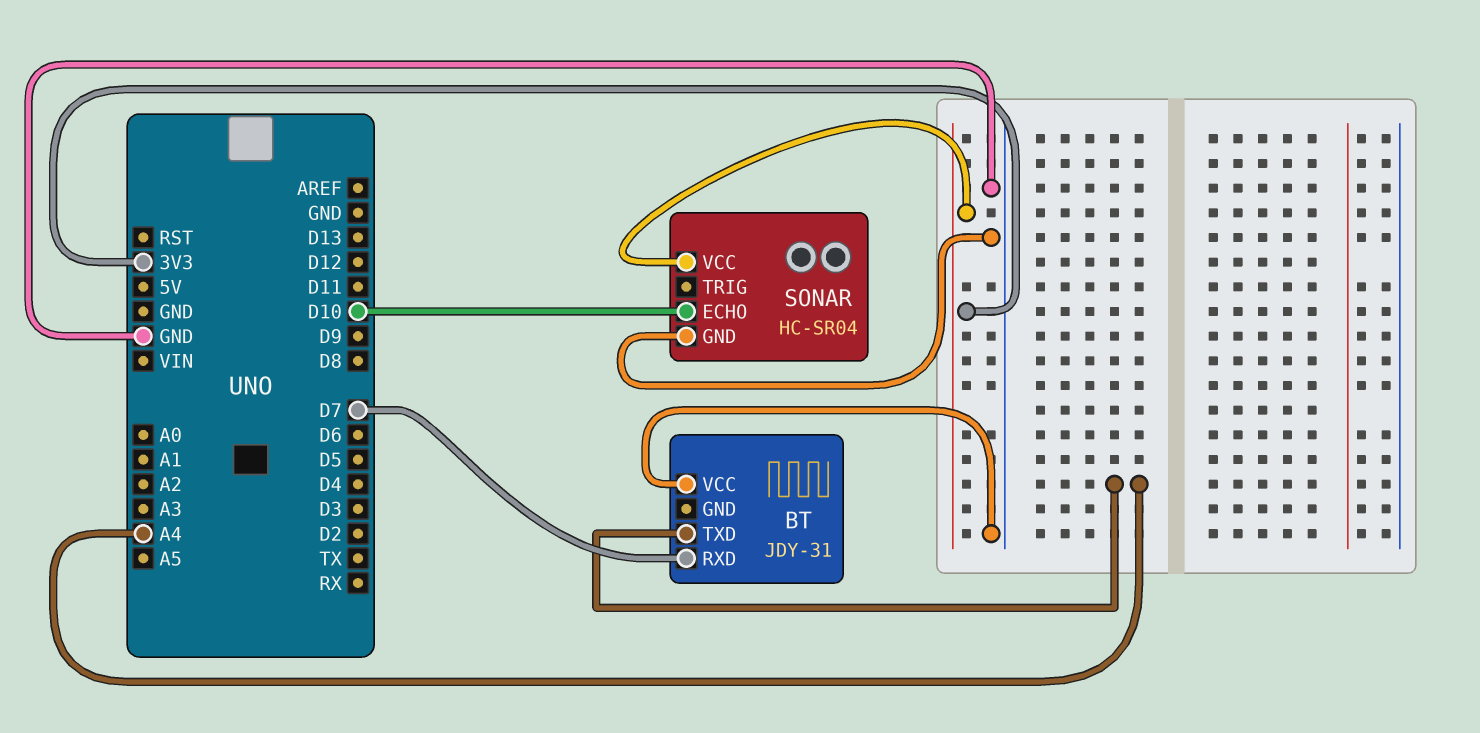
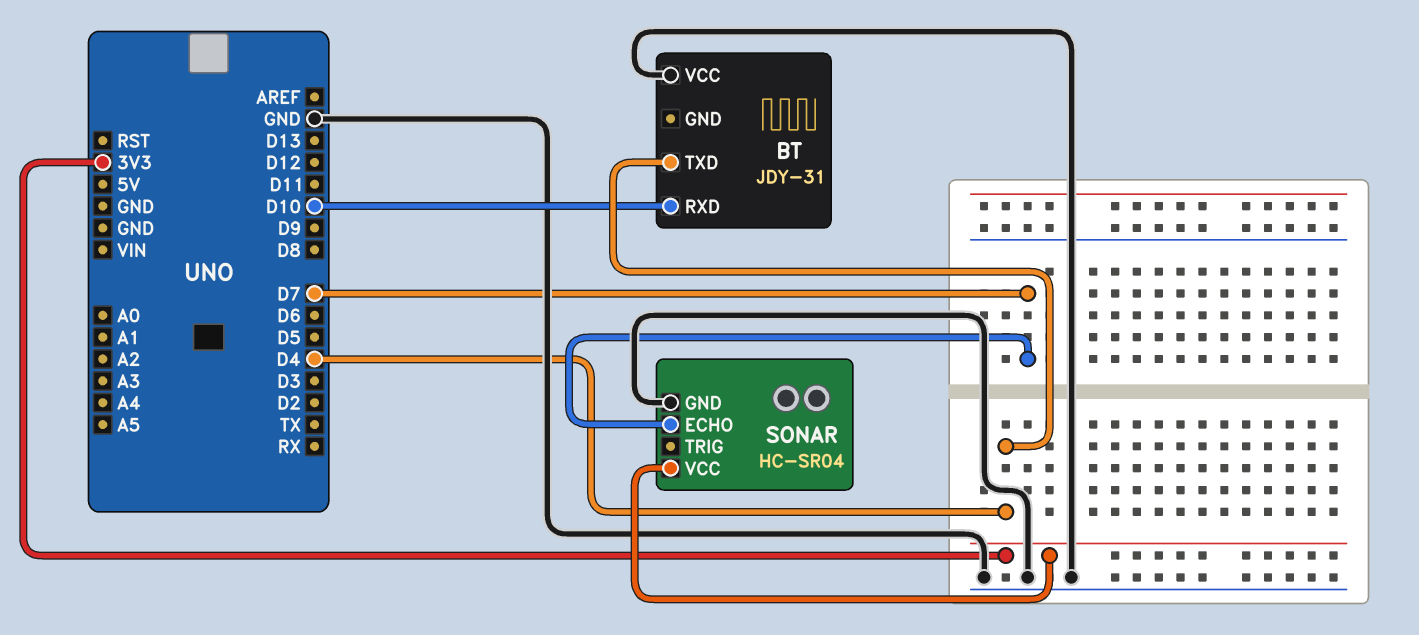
BT pin RXD: D7 -> D10
BT pin TXD: A4 -> D4
SONAR pin ECHO: D10 -> D7

